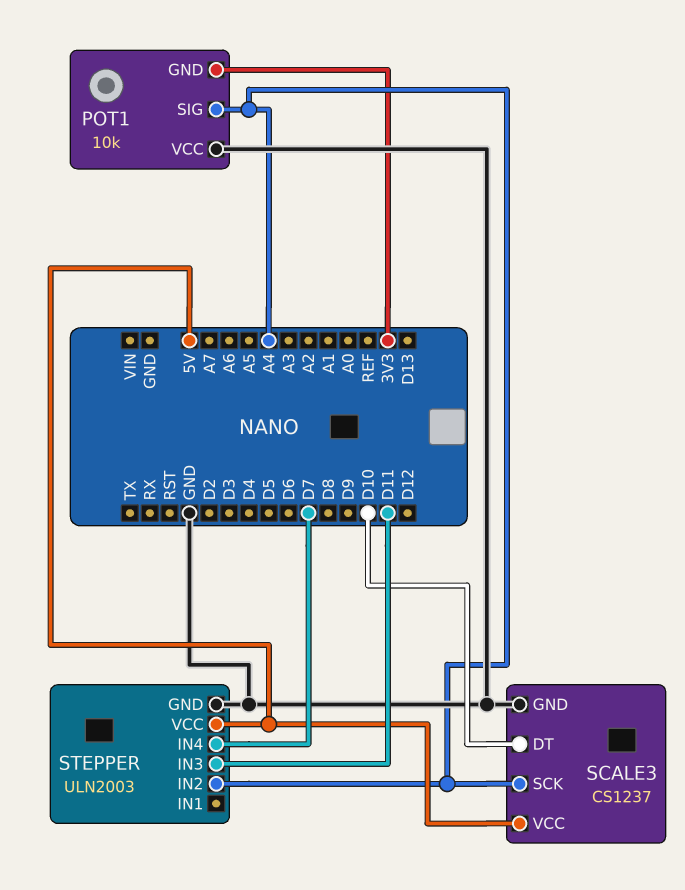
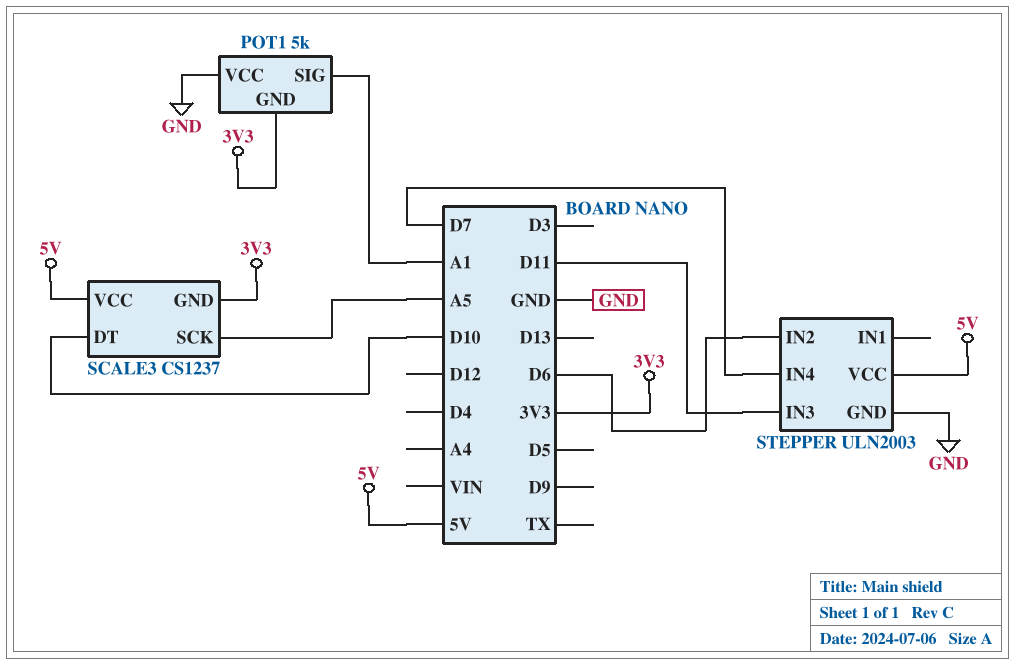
POT1: 10k -> 5k
POT1 pin SIG: A4 -> A1
SCALE3 pin GND: GND -> 3V3
SCALE3 pin SCK: A4 -> A5
STEPPER pin IN2: A4 -> D6

